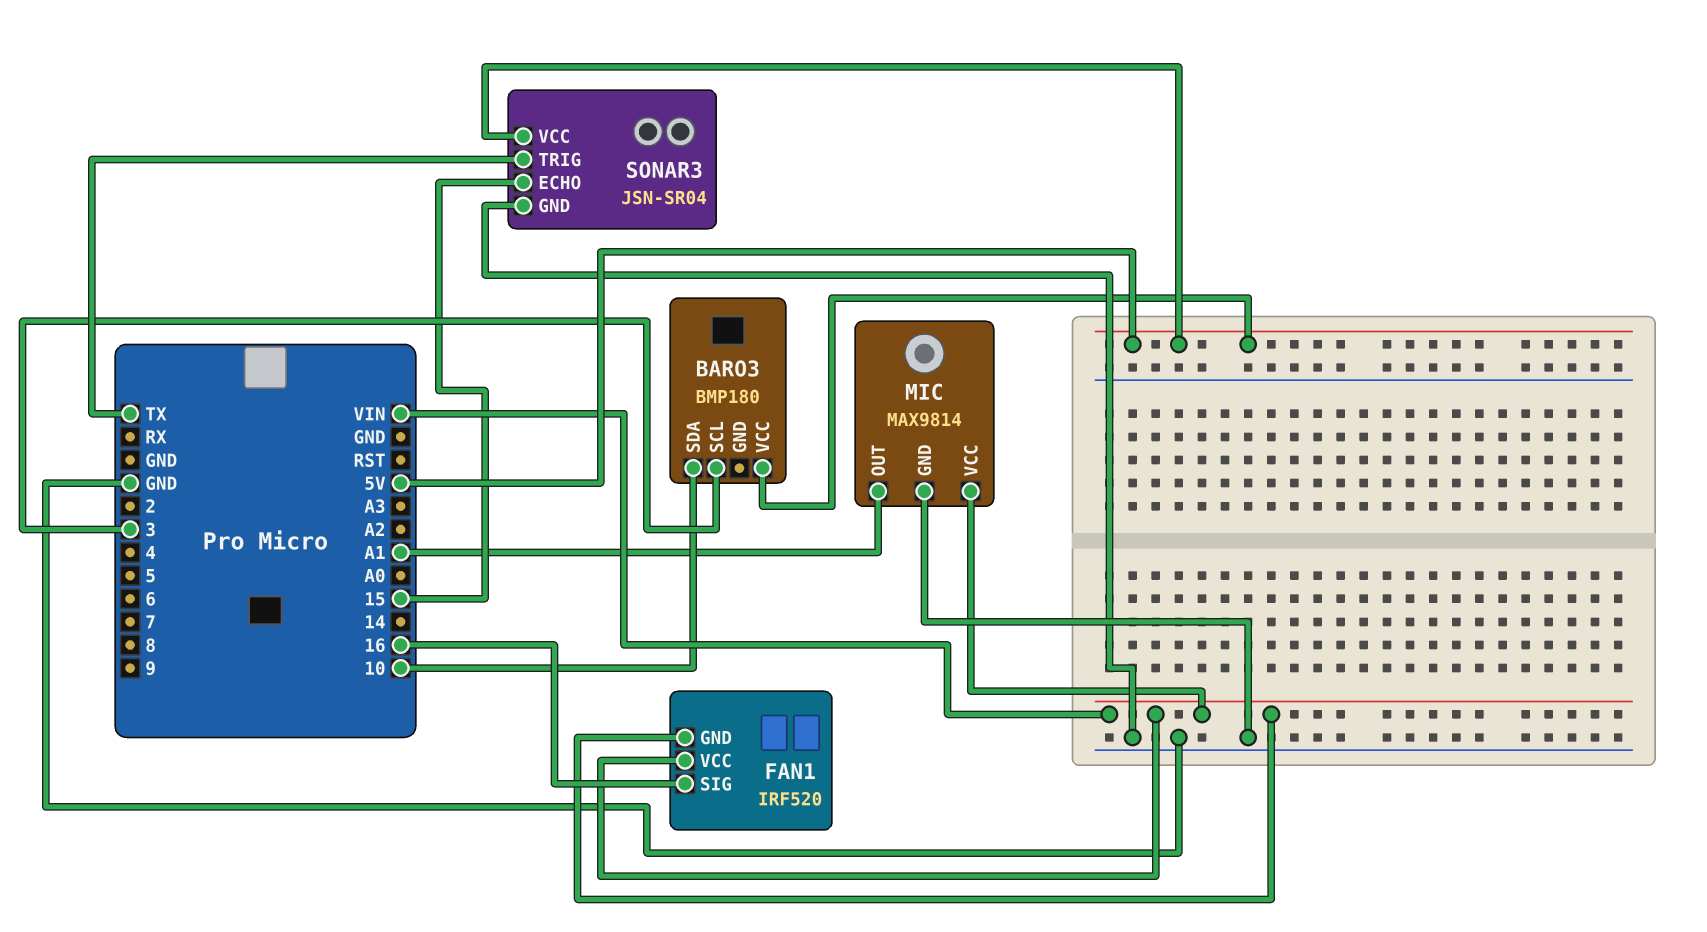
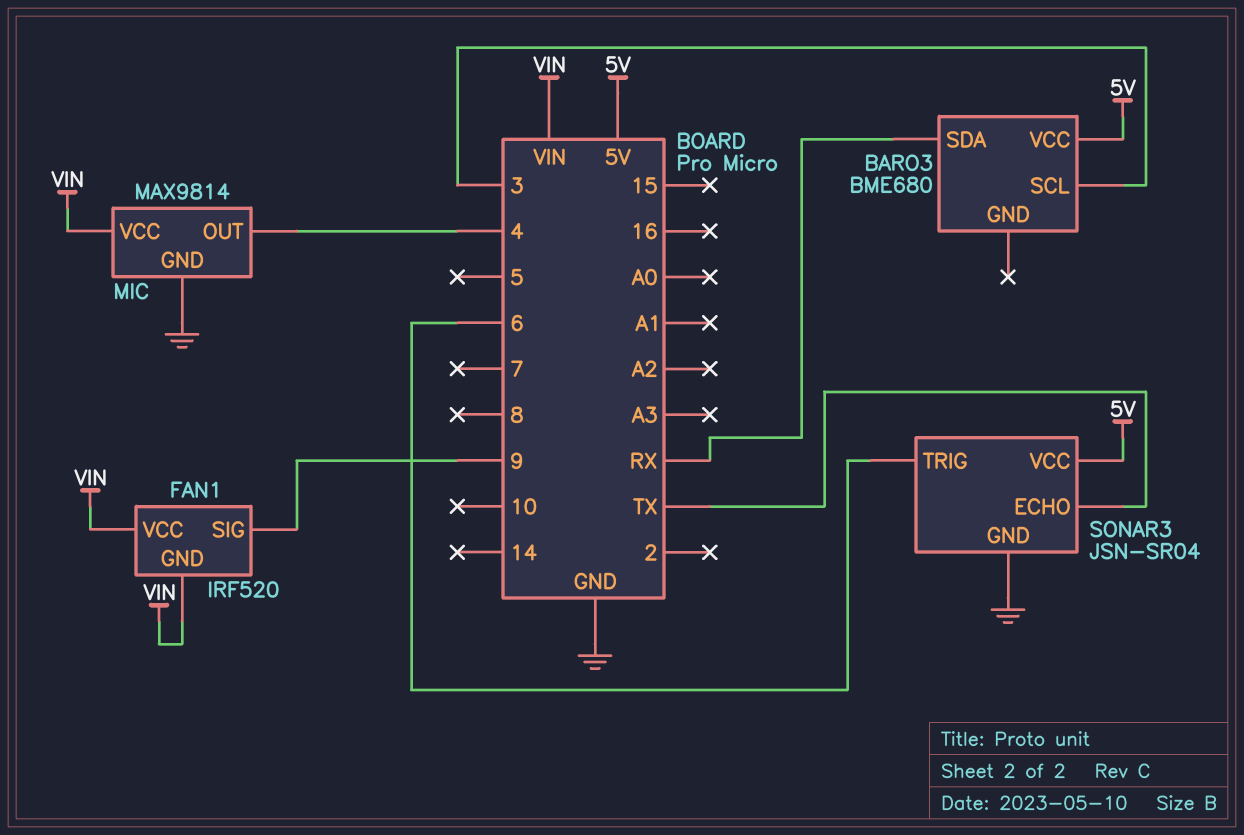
BARO3: BMP180 -> BME680
BARO3 pin SDA: 10 -> RX
FAN1 pin SIG: 16 -> 9
MIC pin OUT: A1 -> 4
SONAR3 pin ECHO: 15 -> TX
SONAR3 pin TRIG: TX -> 6

